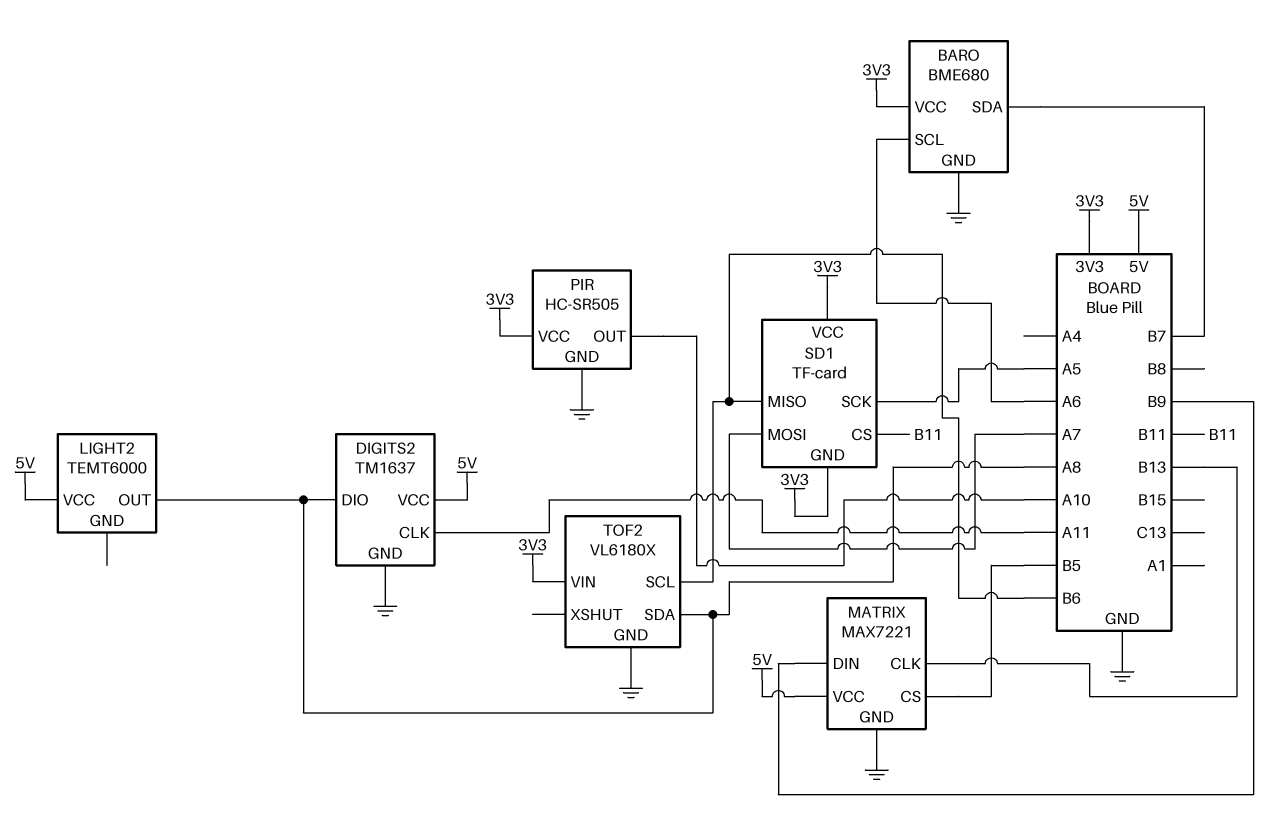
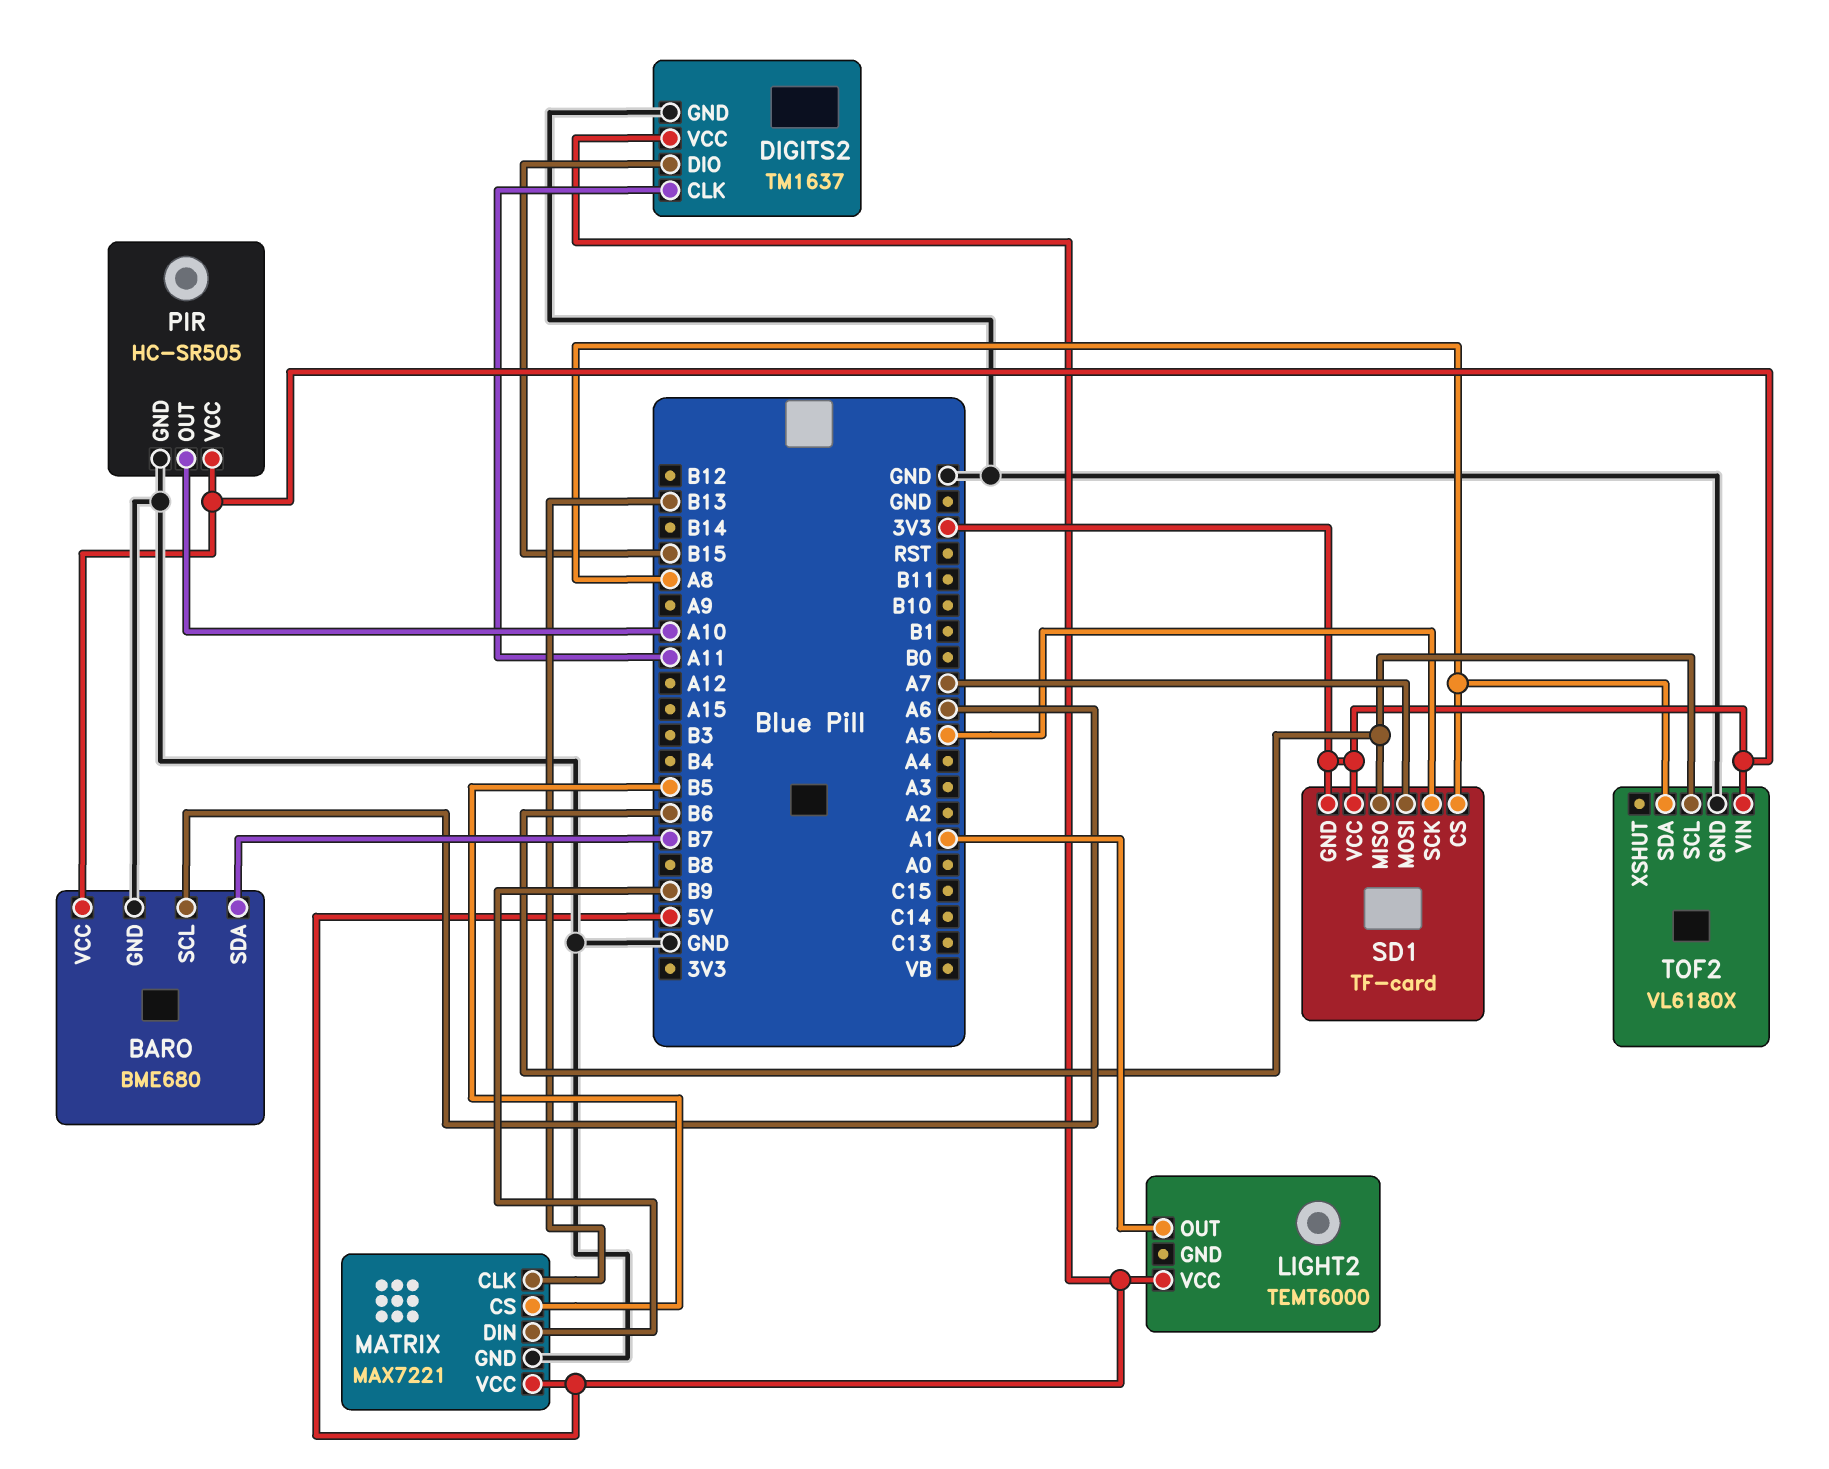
DIGITS2 pin DIO: A8 -> B15
LIGHT2 pin OUT: A8 -> A1
SD1 pin CS: B11 -> A8

